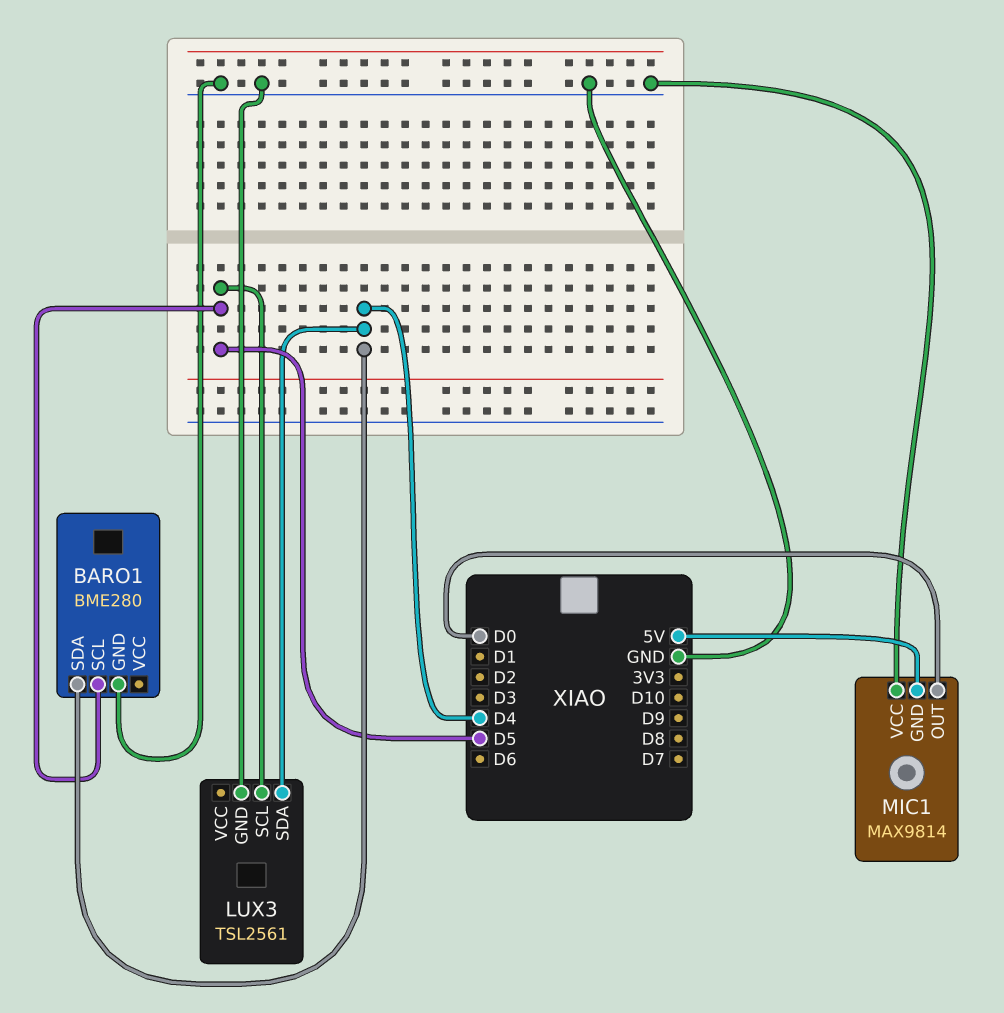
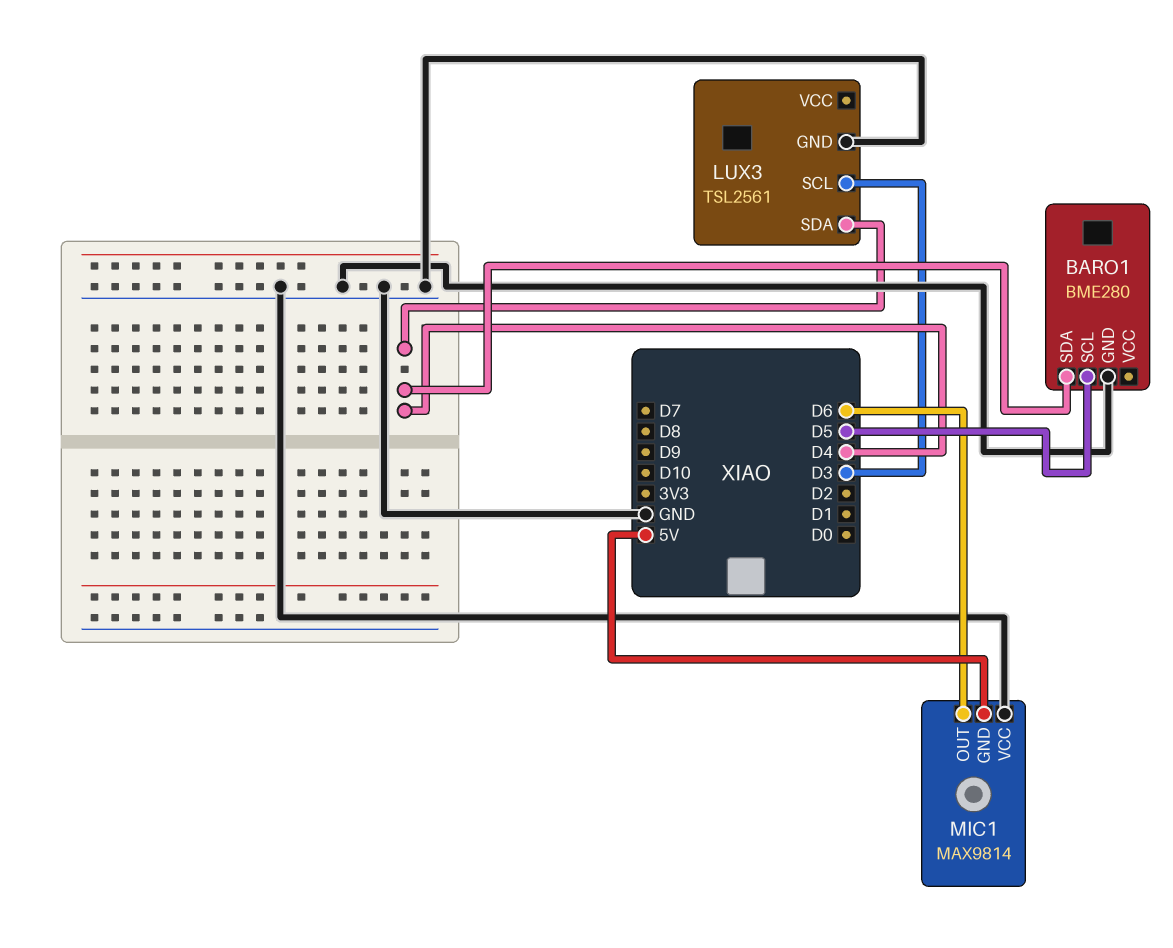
LUX3 pin SCL: D5 -> D3
MIC1 pin OUT: D0 -> D6

